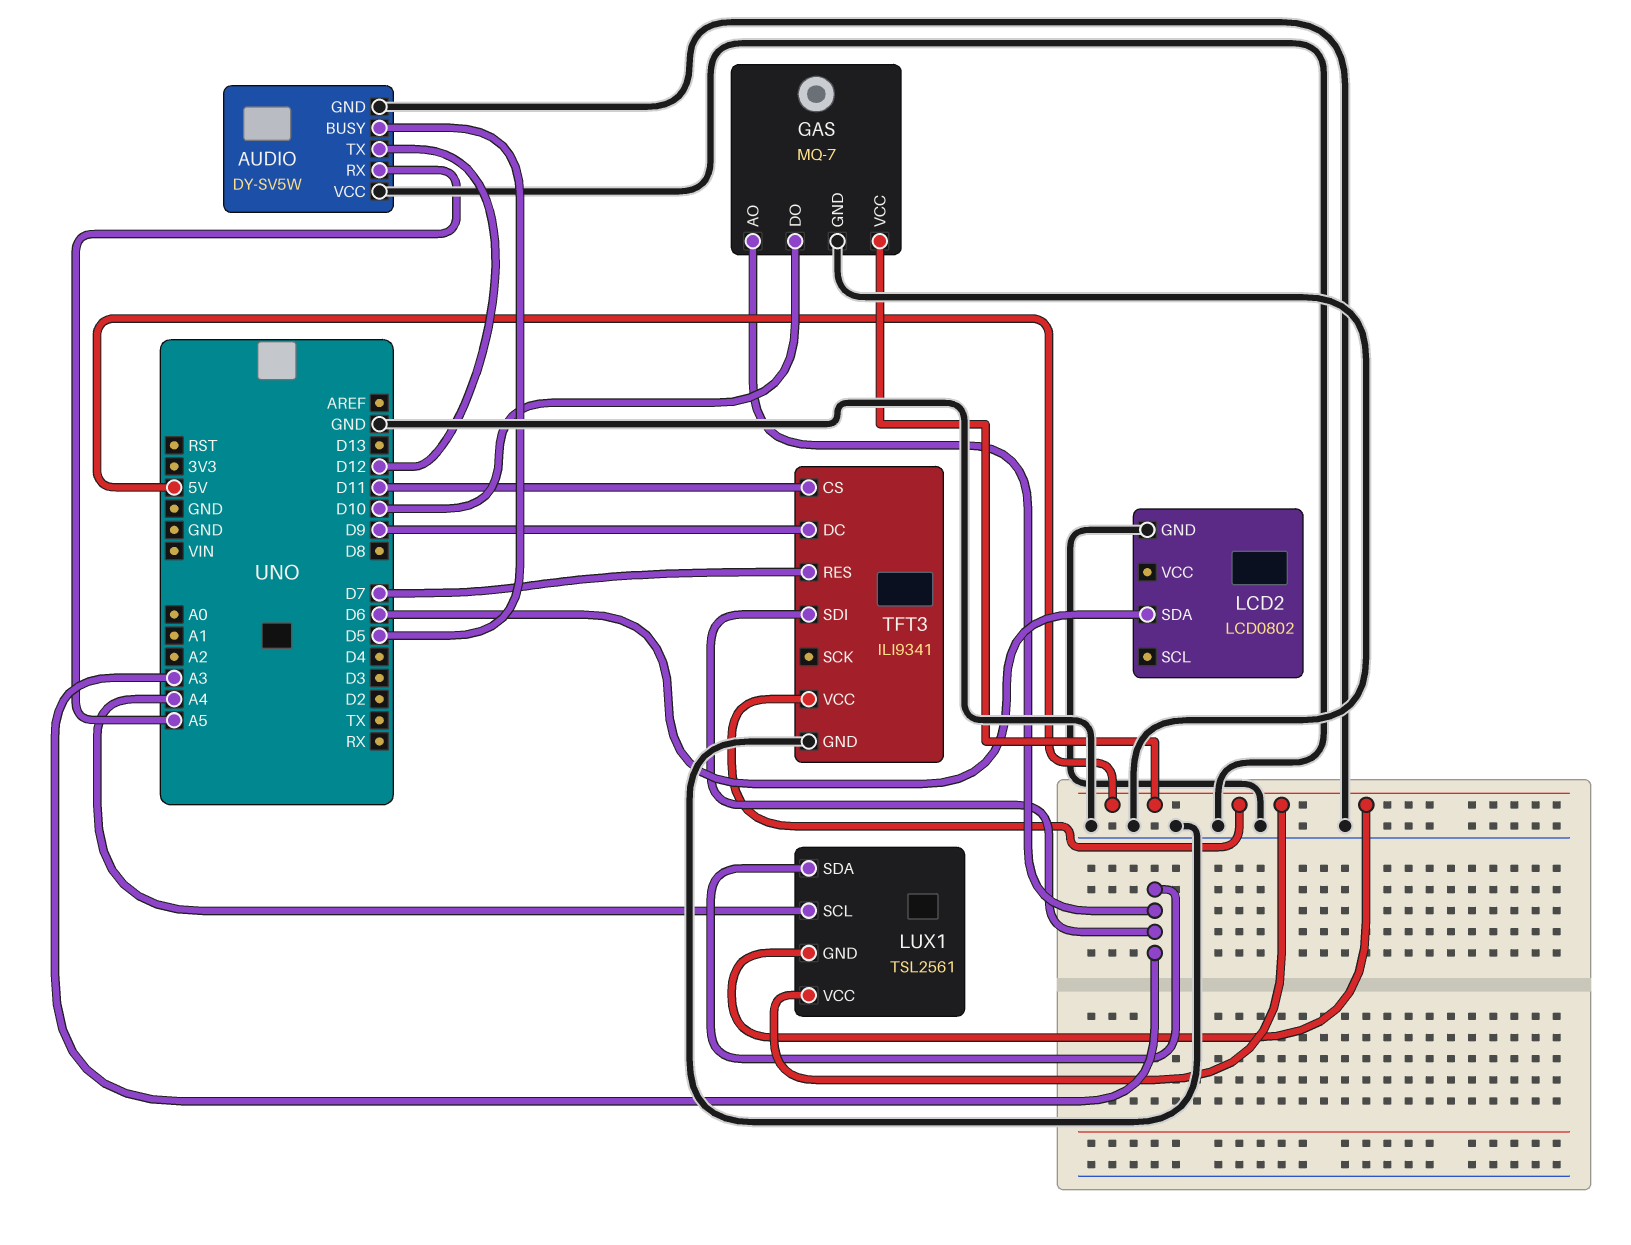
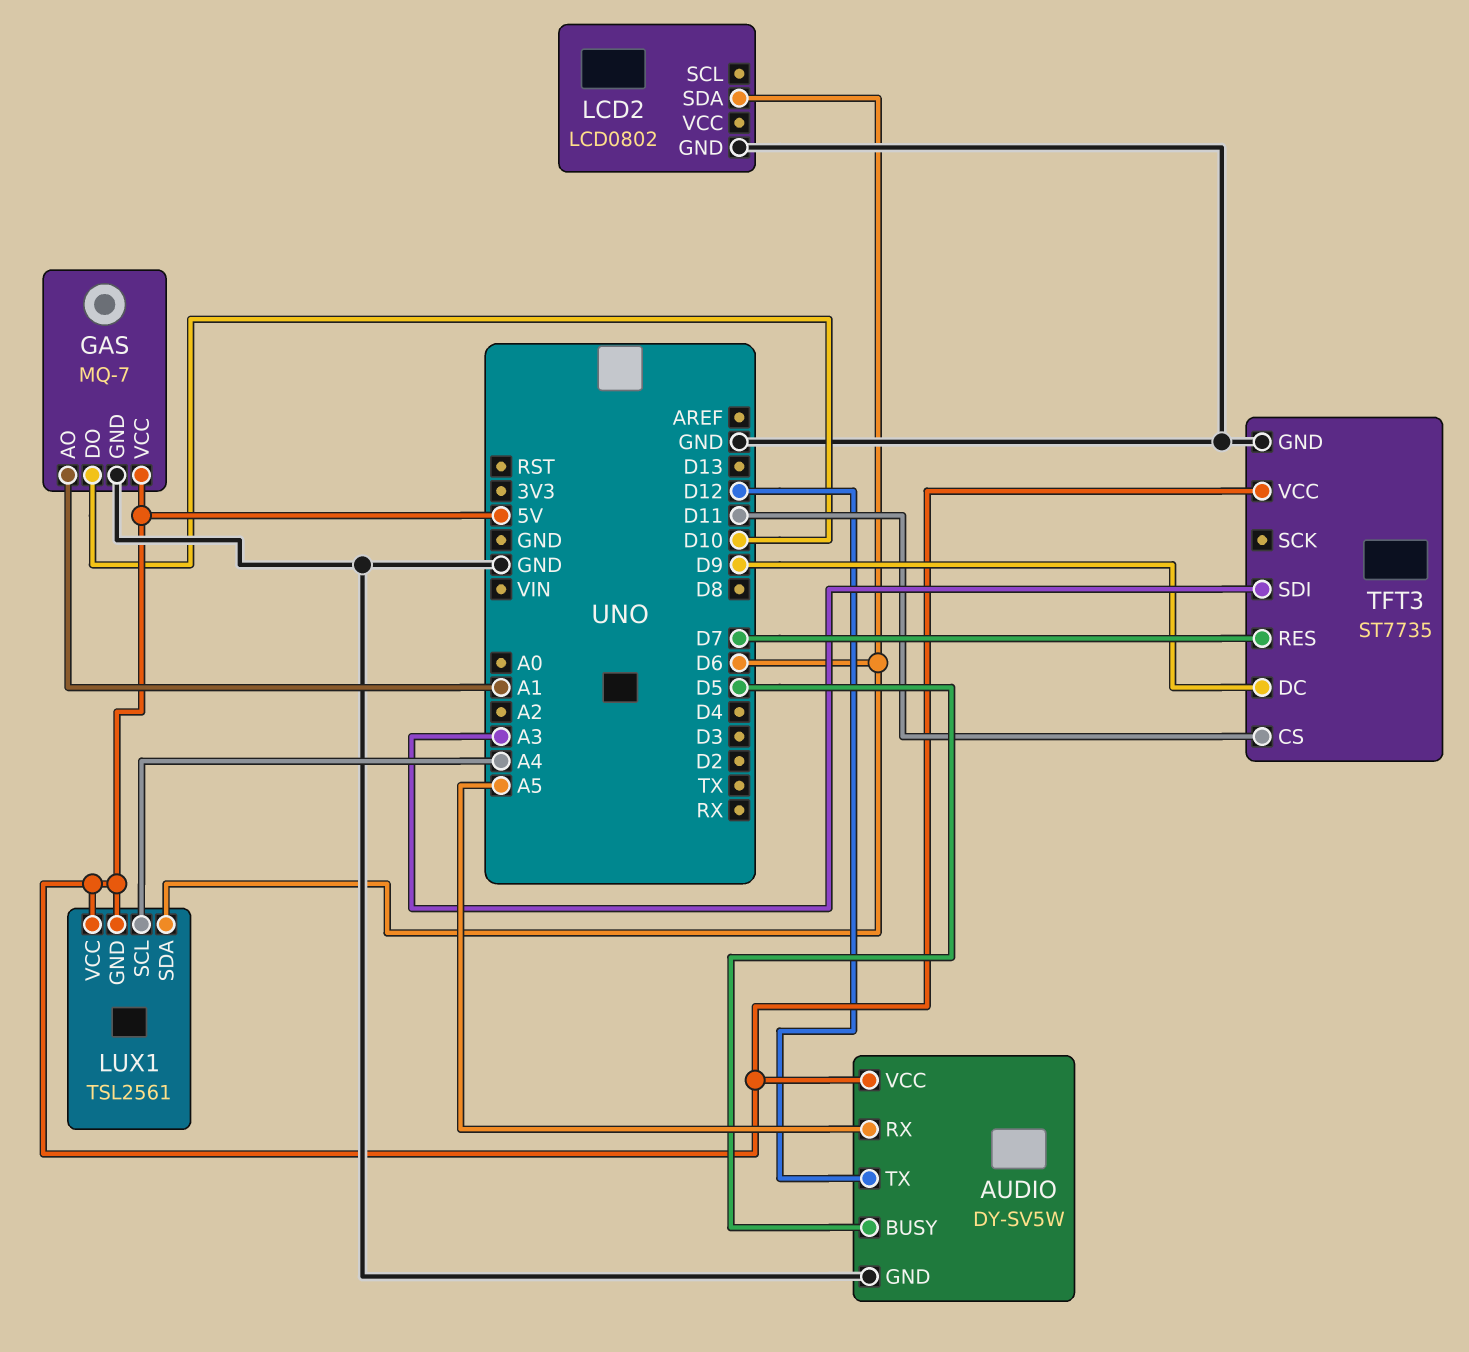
AUDIO pin VCC: GND -> 5V
GAS pin AO: A3 -> A1
LUX1 pin SDA: A3 -> D6
TFT3: ILI9341 -> ST7735

